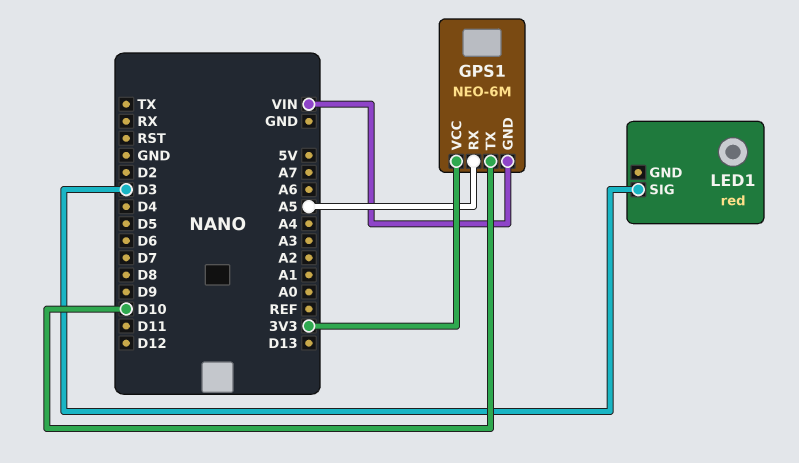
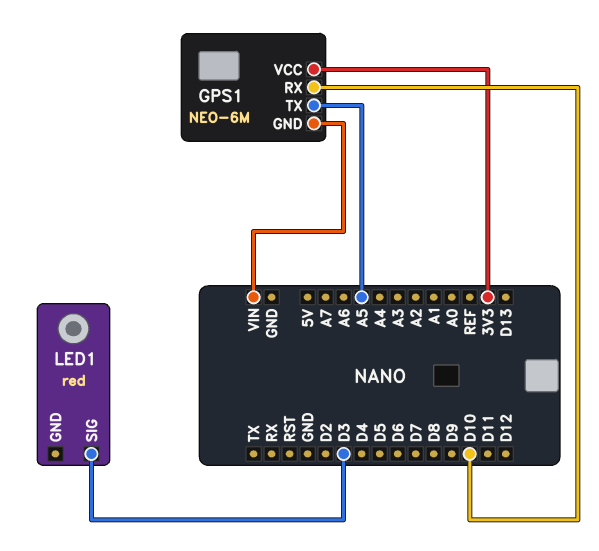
GPS1 pin RX: A5 -> D10
GPS1 pin TX: D10 -> A5

